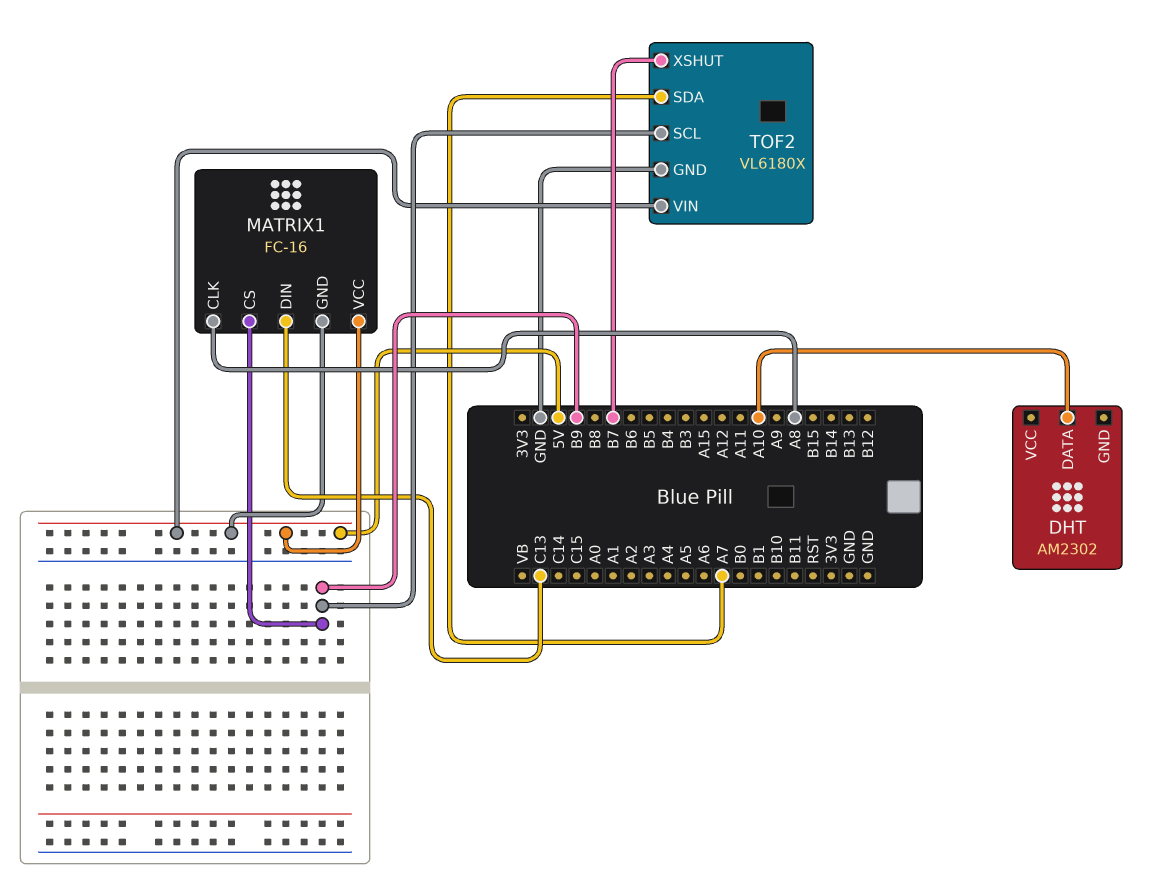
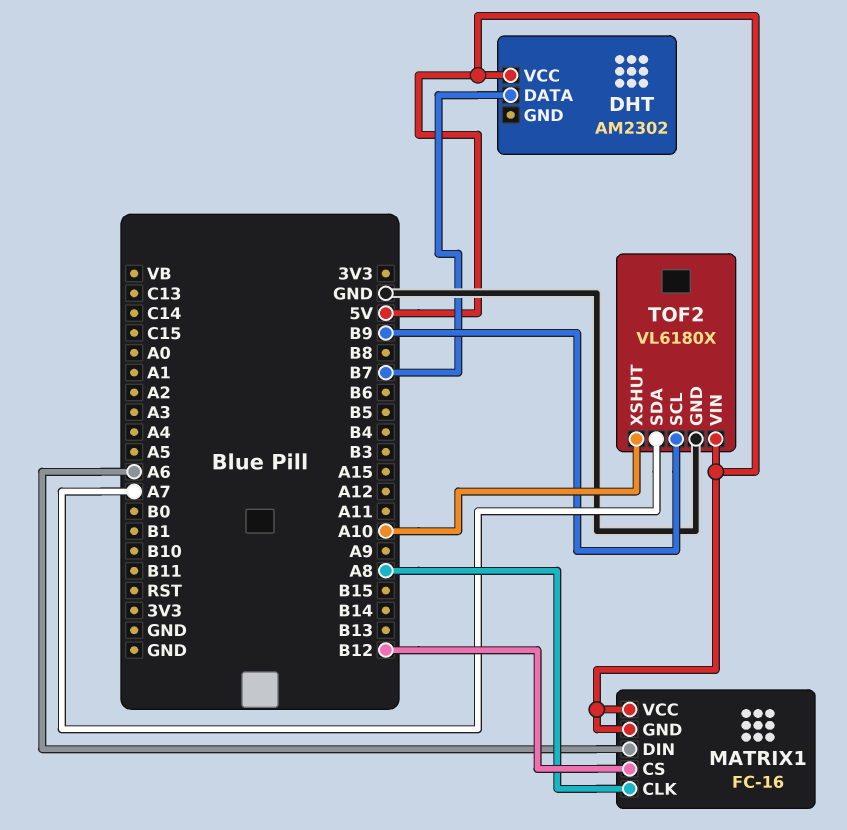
DHT pin DATA: A10 -> B7
DHT pin VCC: none -> 5V
MATRIX1 pin CS: B9 -> B12
MATRIX1 pin DIN: C13 -> A6
TOF2 pin XSHUT: B7 -> A10

